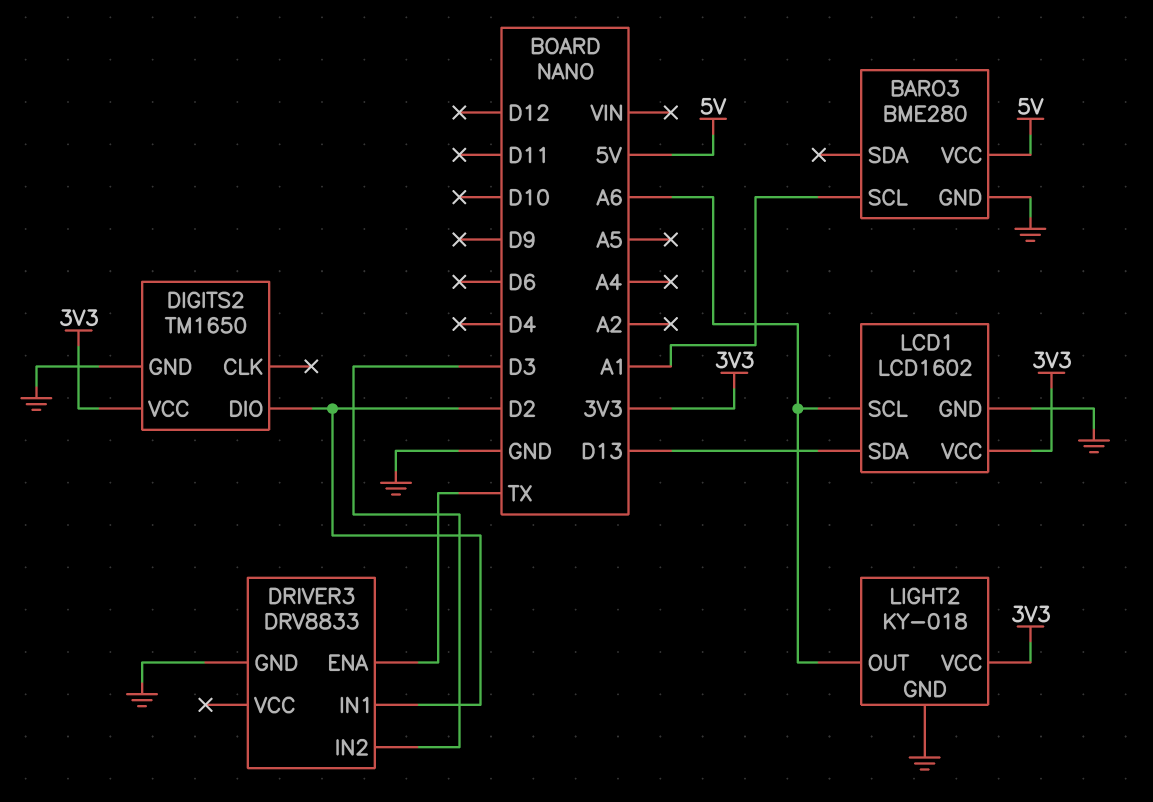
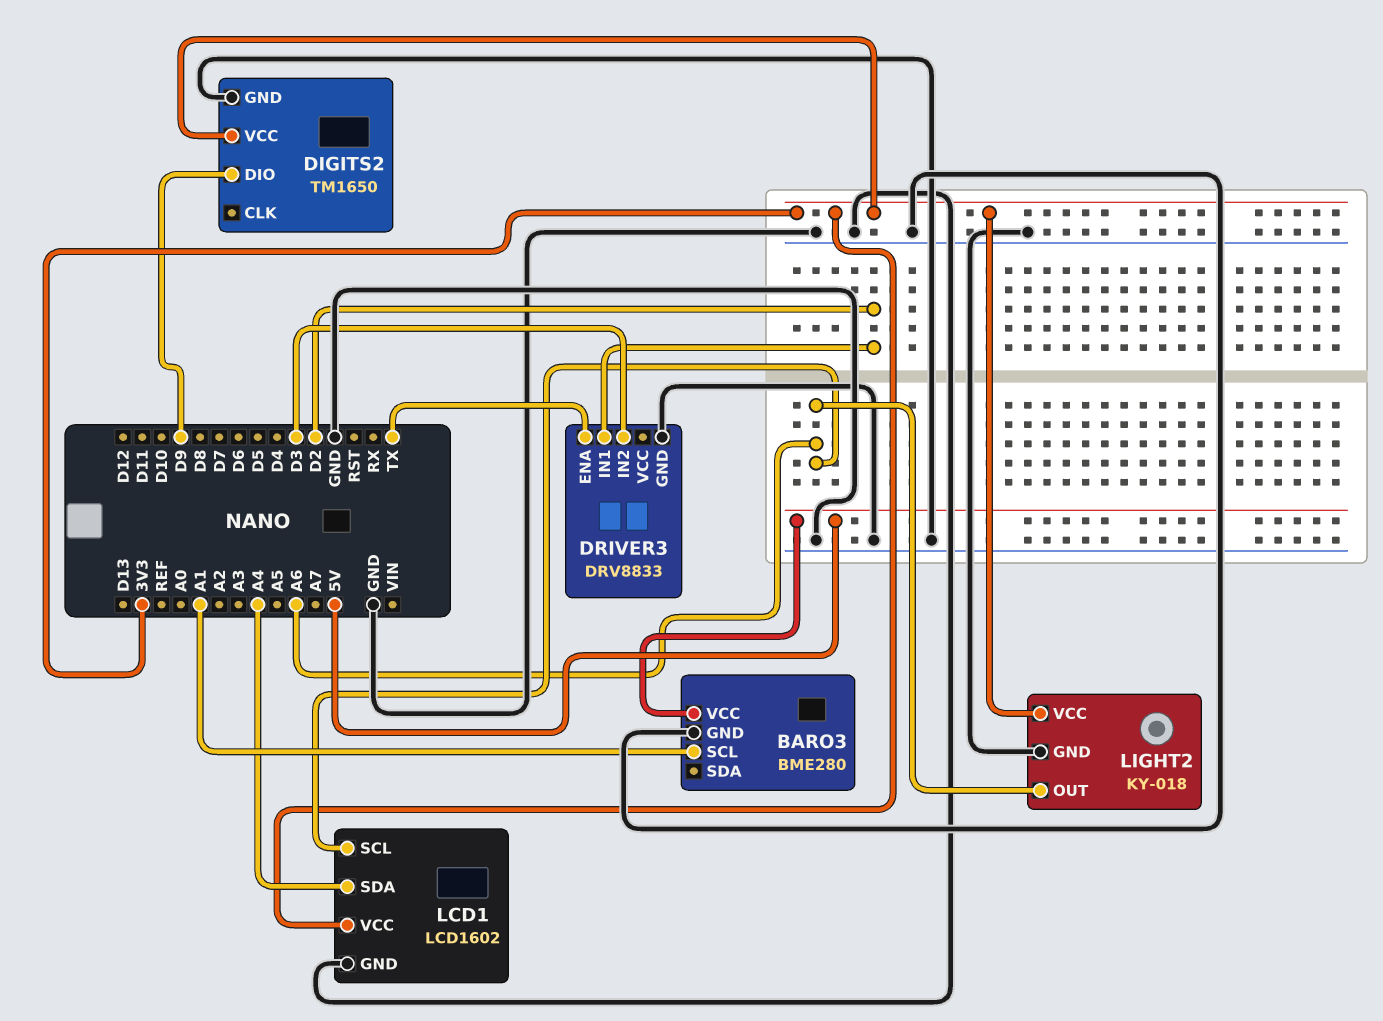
DIGITS2 pin DIO: D2 -> D9
LCD1 pin SDA: D13 -> A4

